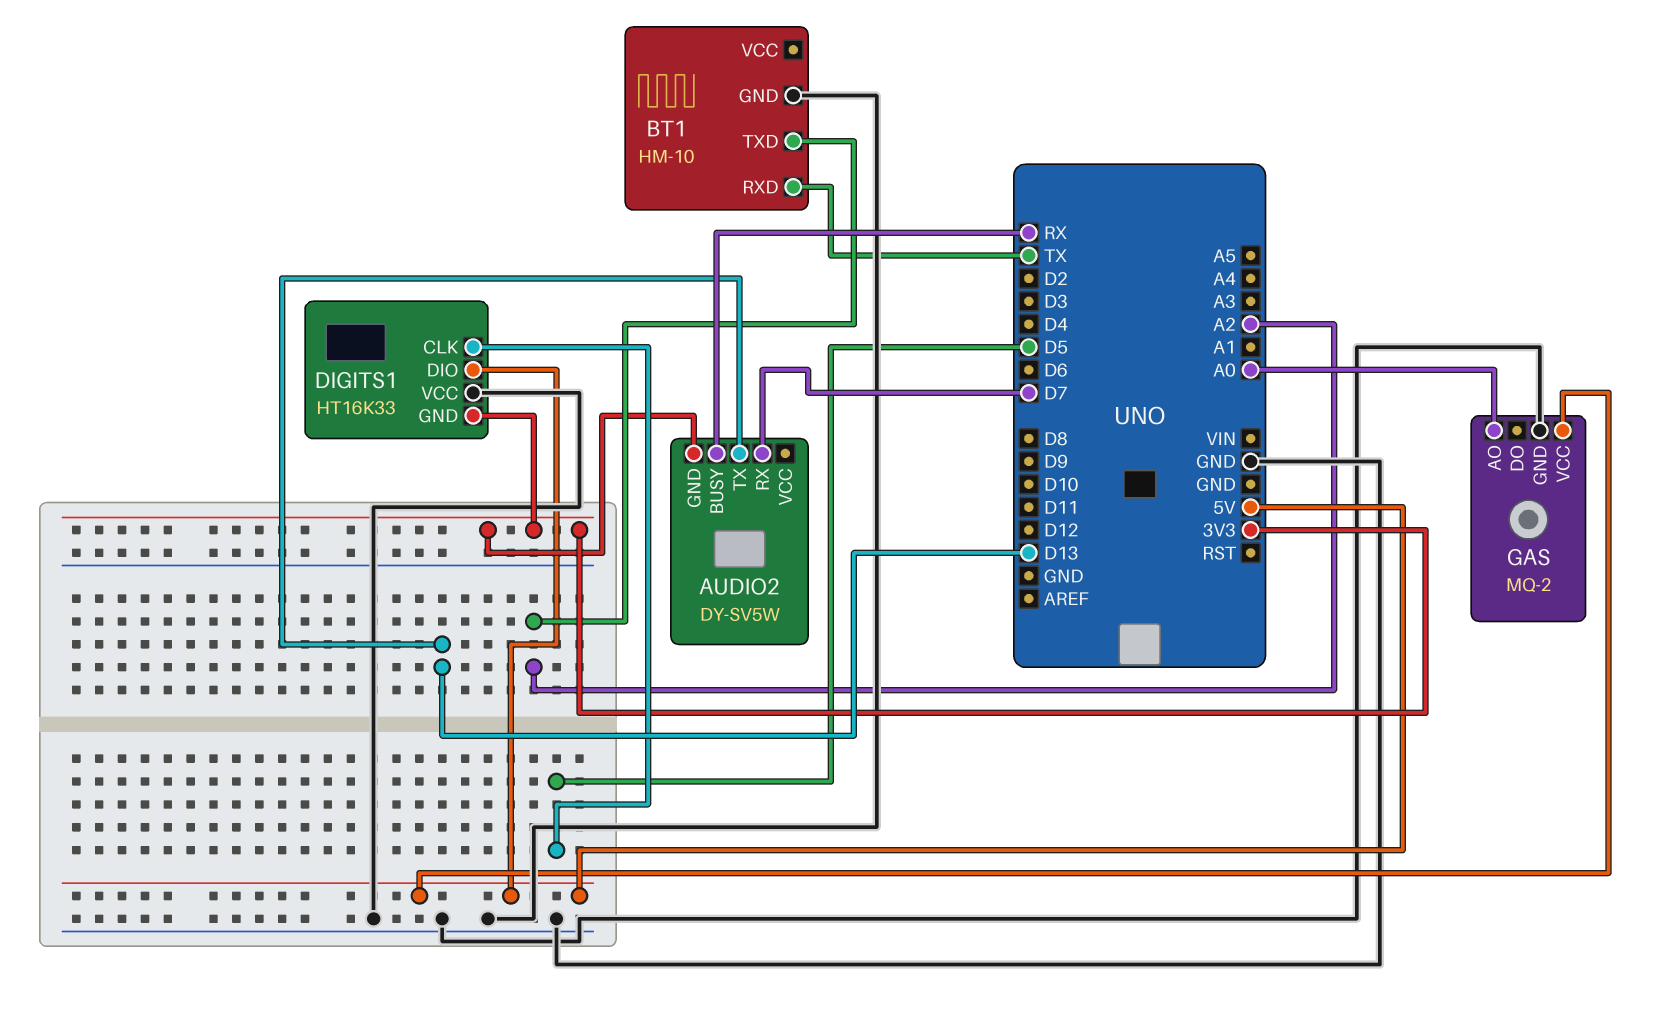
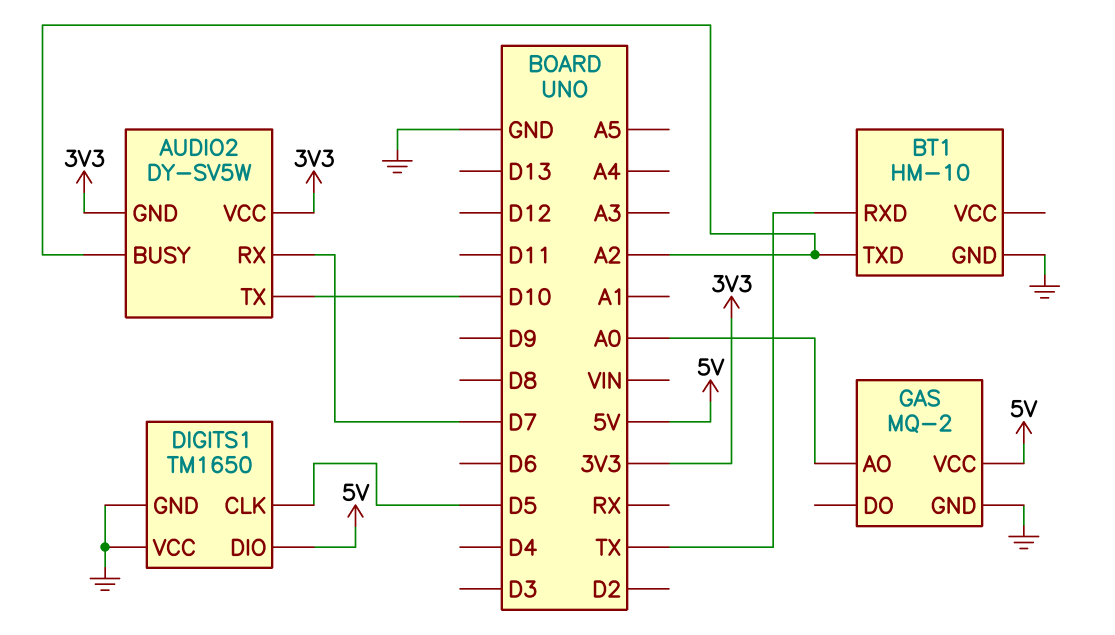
AUDIO2 pin BUSY: RX -> A2
AUDIO2 pin TX: D13 -> D10
AUDIO2 pin VCC: none -> 3V3
DIGITS1: HT16K33 -> TM1650
DIGITS1 pin GND: 3V3 -> GND

